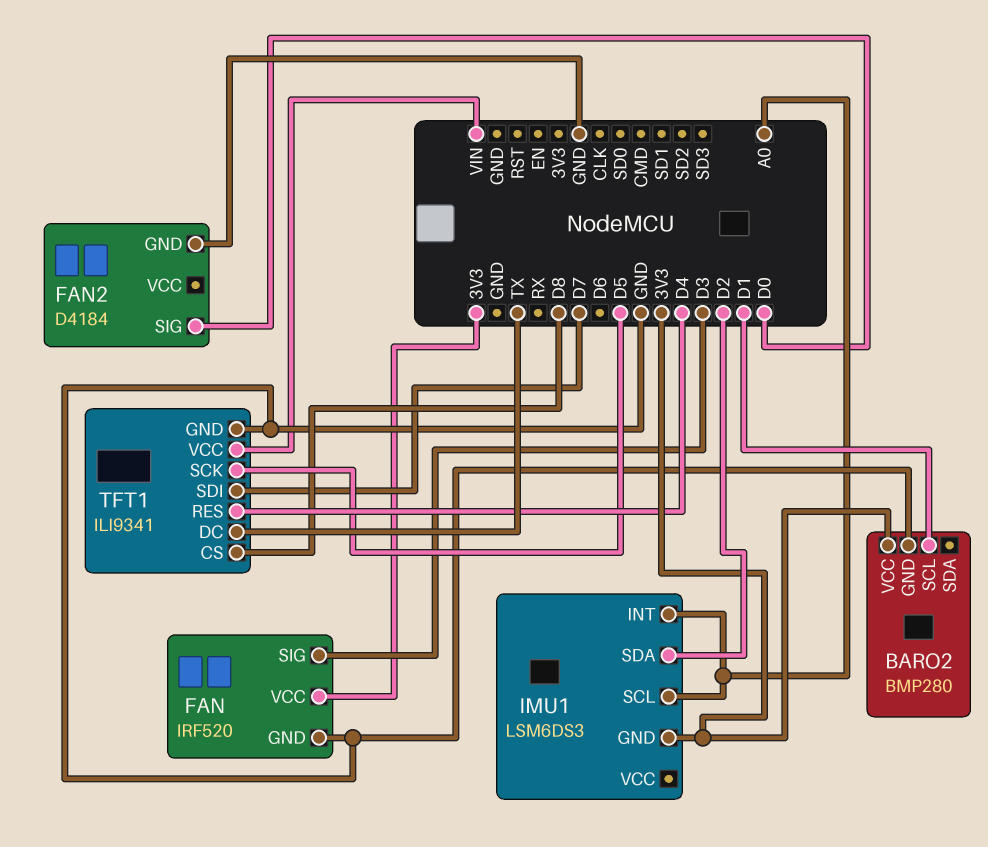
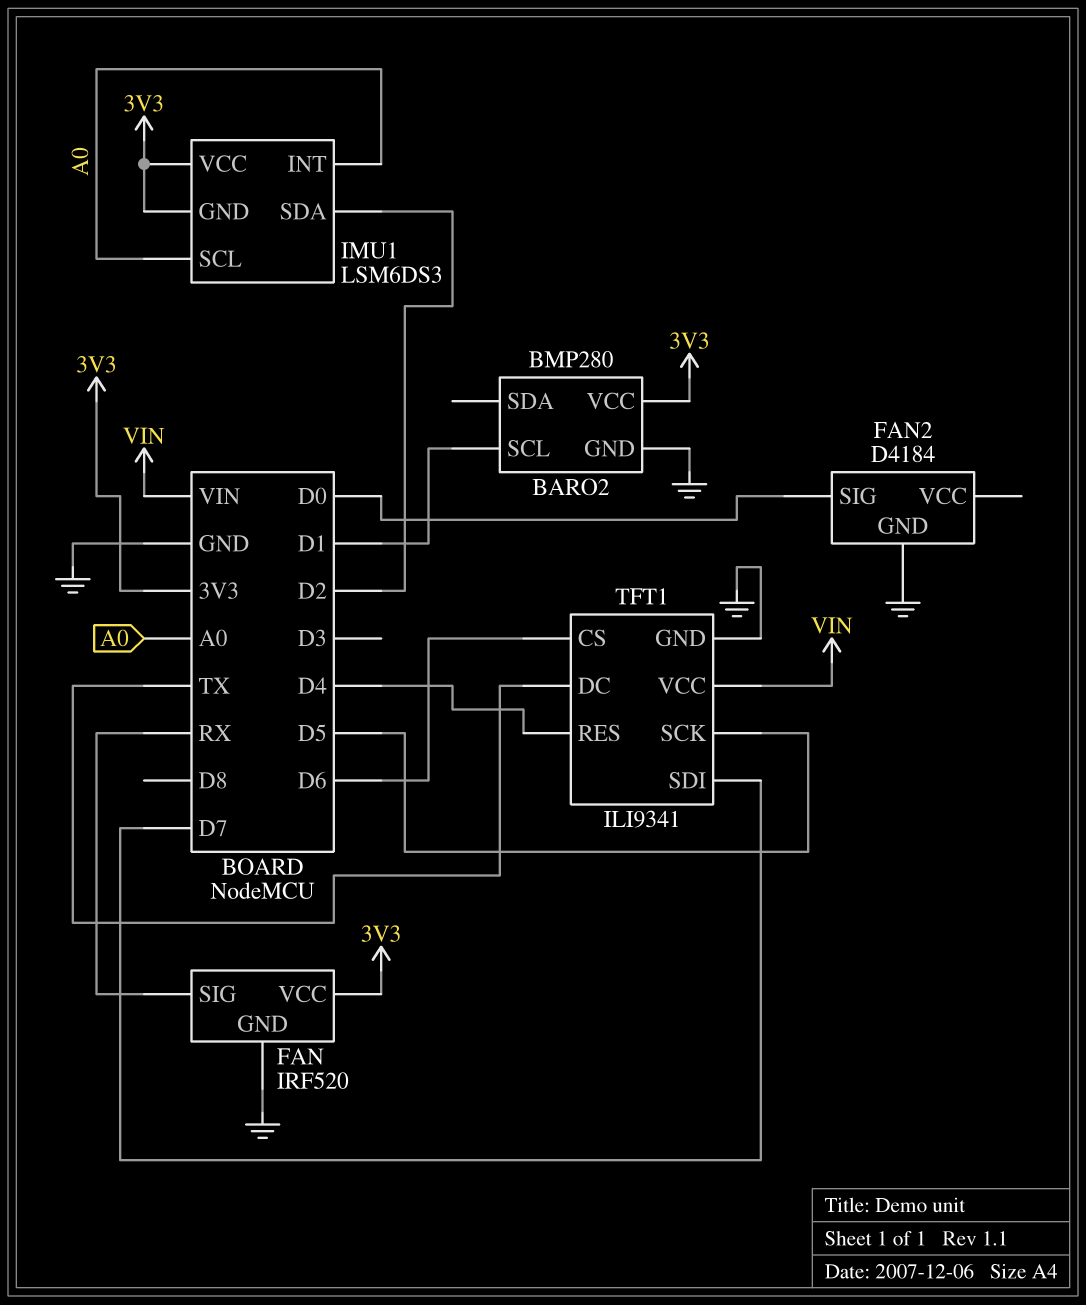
FAN pin SIG: D3 -> RX
IMU1 pin VCC: none -> 3V3
TFT1 pin CS: D8 -> D6

